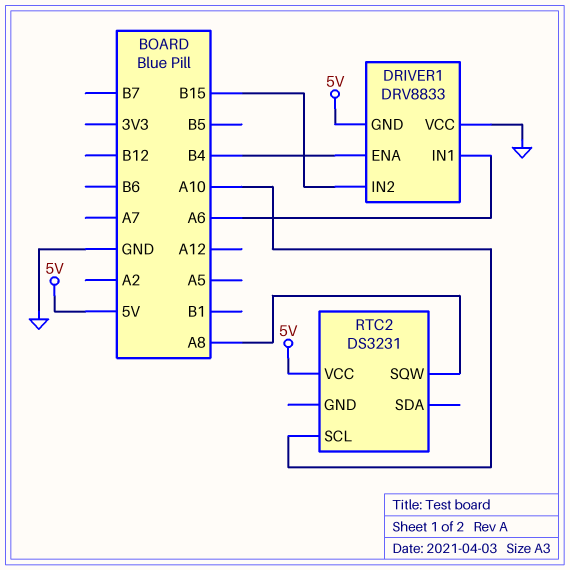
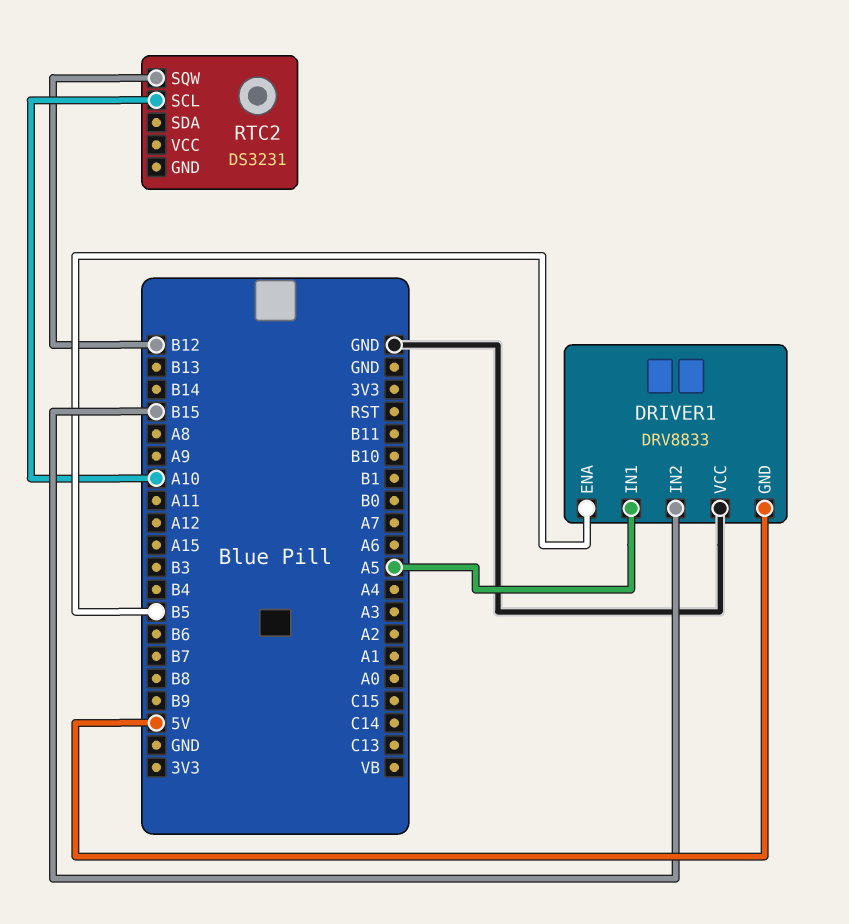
DRIVER1 pin ENA: B4 -> B5
DRIVER1 pin IN1: A6 -> A5
RTC2 pin SQW: A8 -> B12
RTC2 pin VCC: 5V -> none

